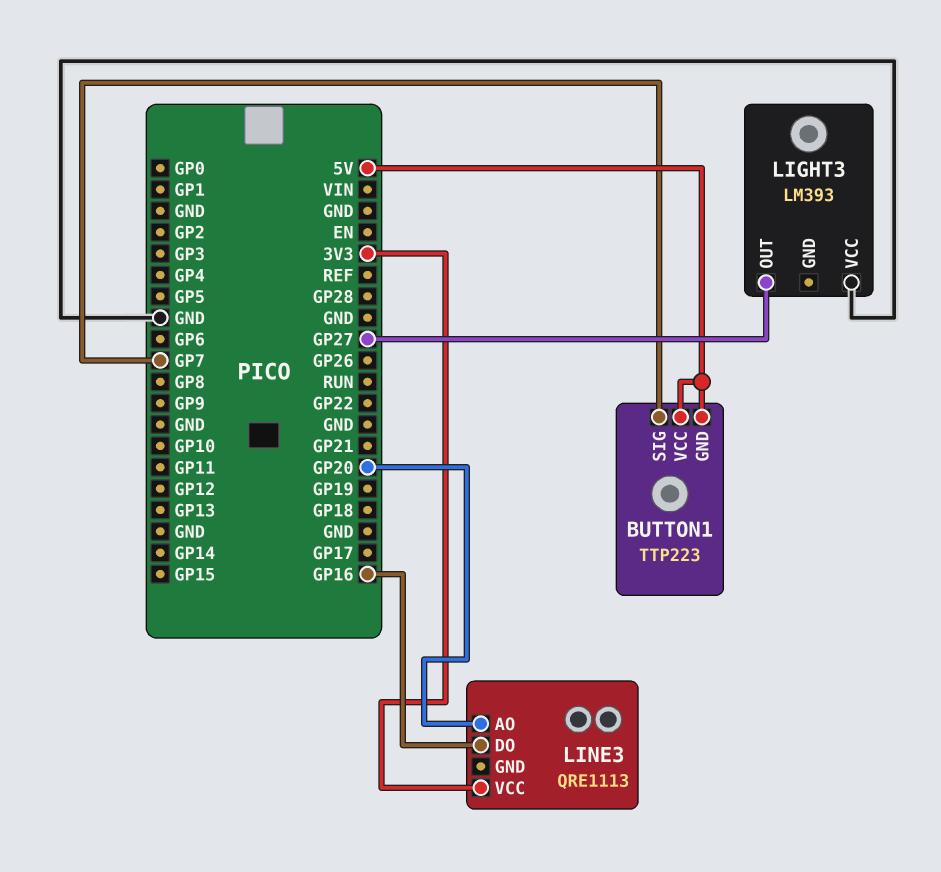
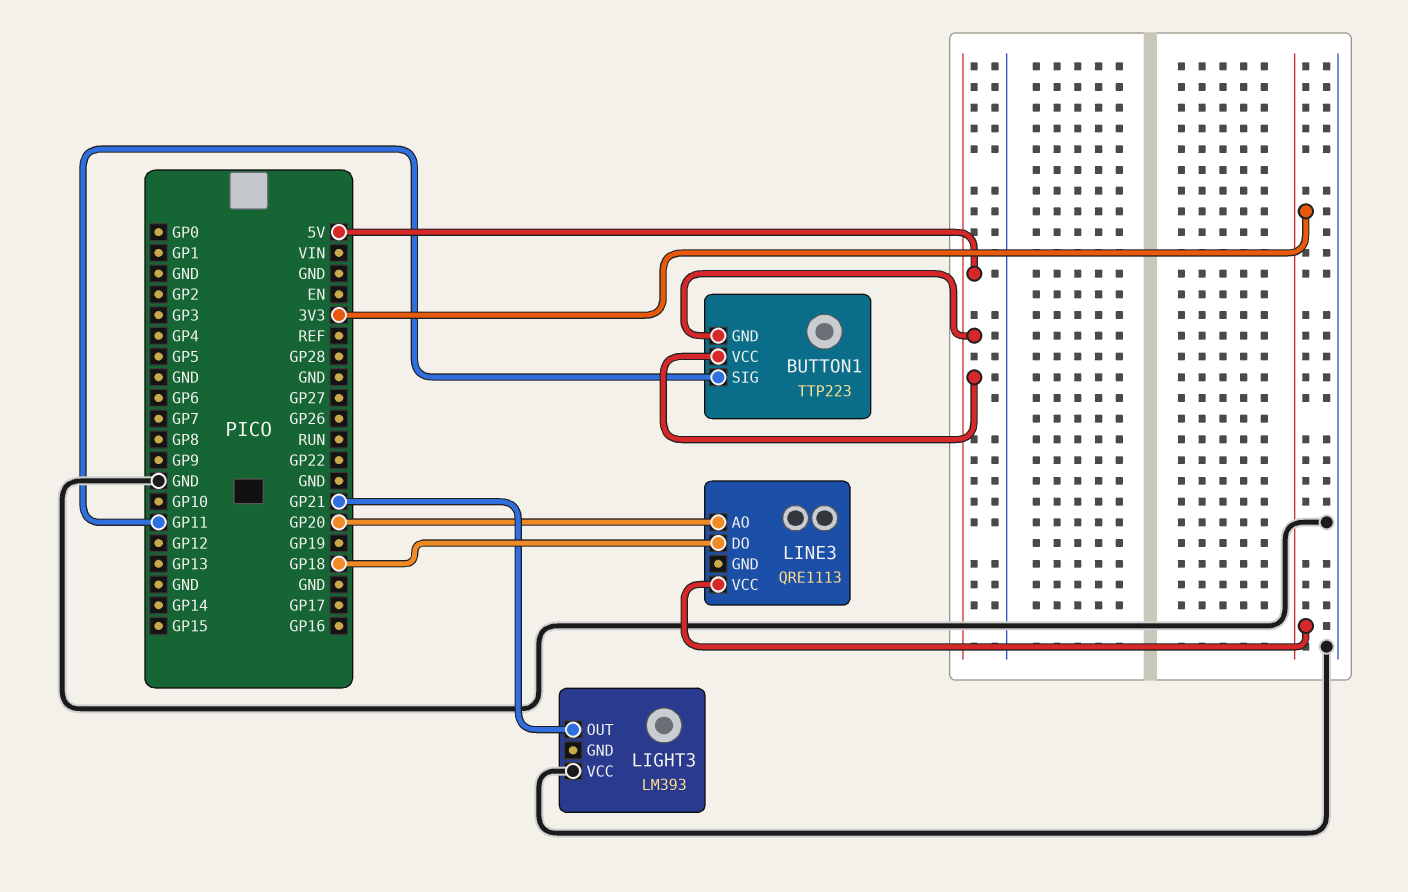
BUTTON1 pin SIG: GP7 -> GP11
LIGHT3 pin OUT: GP27 -> GP21
LINE3 pin DO: GP16 -> GP18

